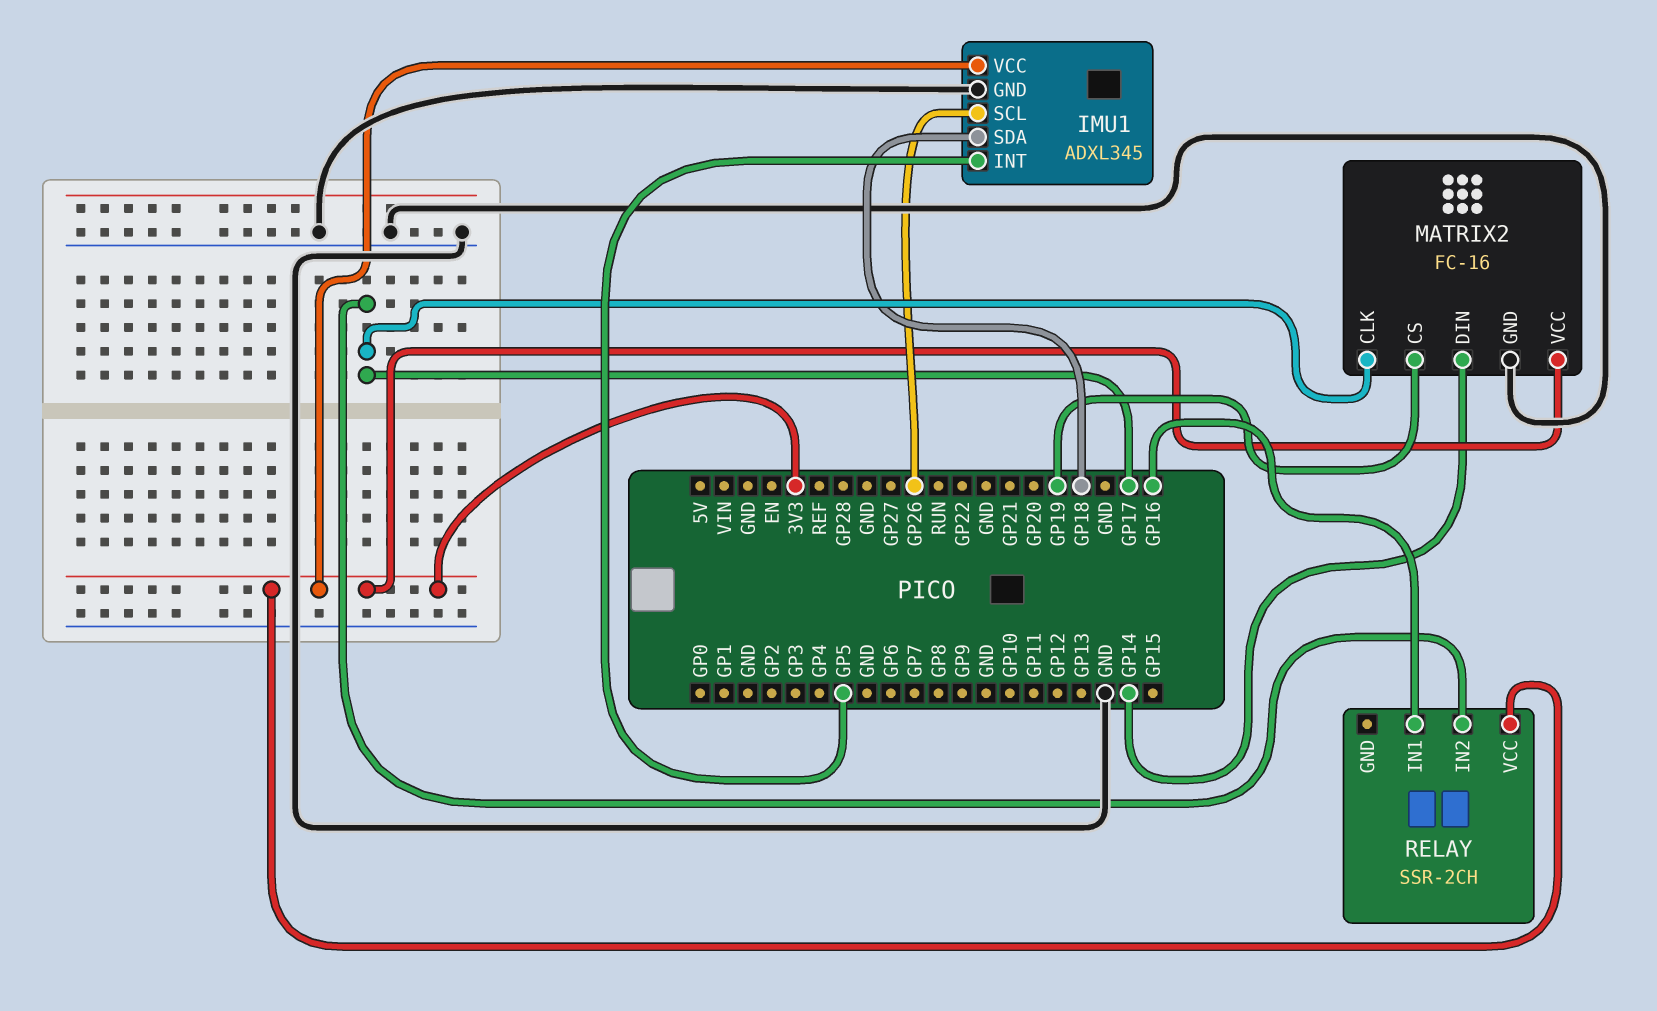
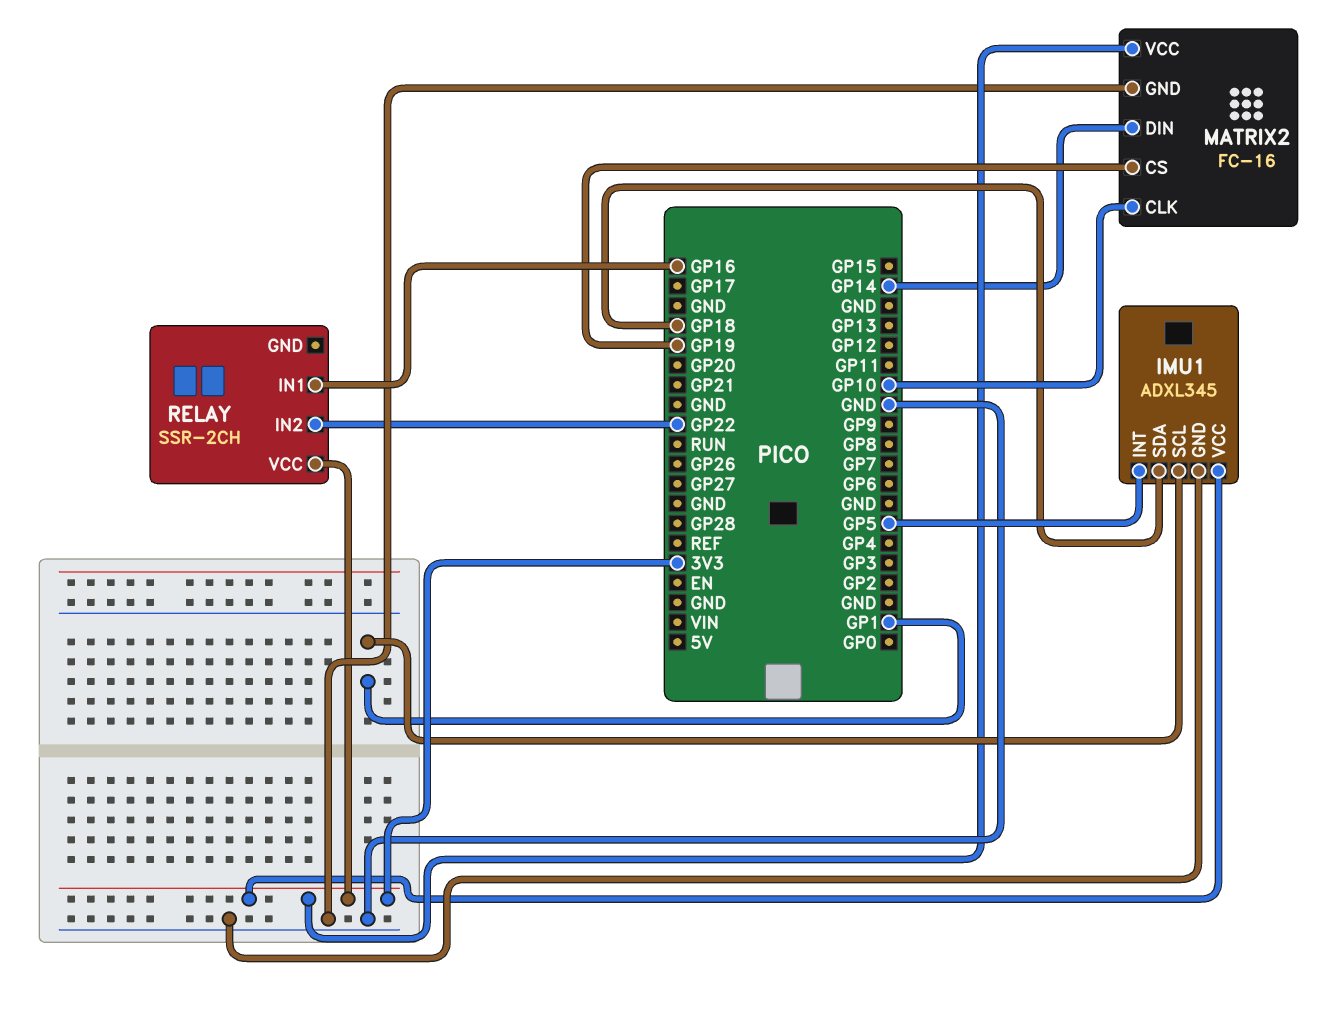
IMU1 pin SCL: GP26 -> GP1
MATRIX2 pin CLK: GP17 -> GP10
RELAY pin IN2: GP17 -> GP22

